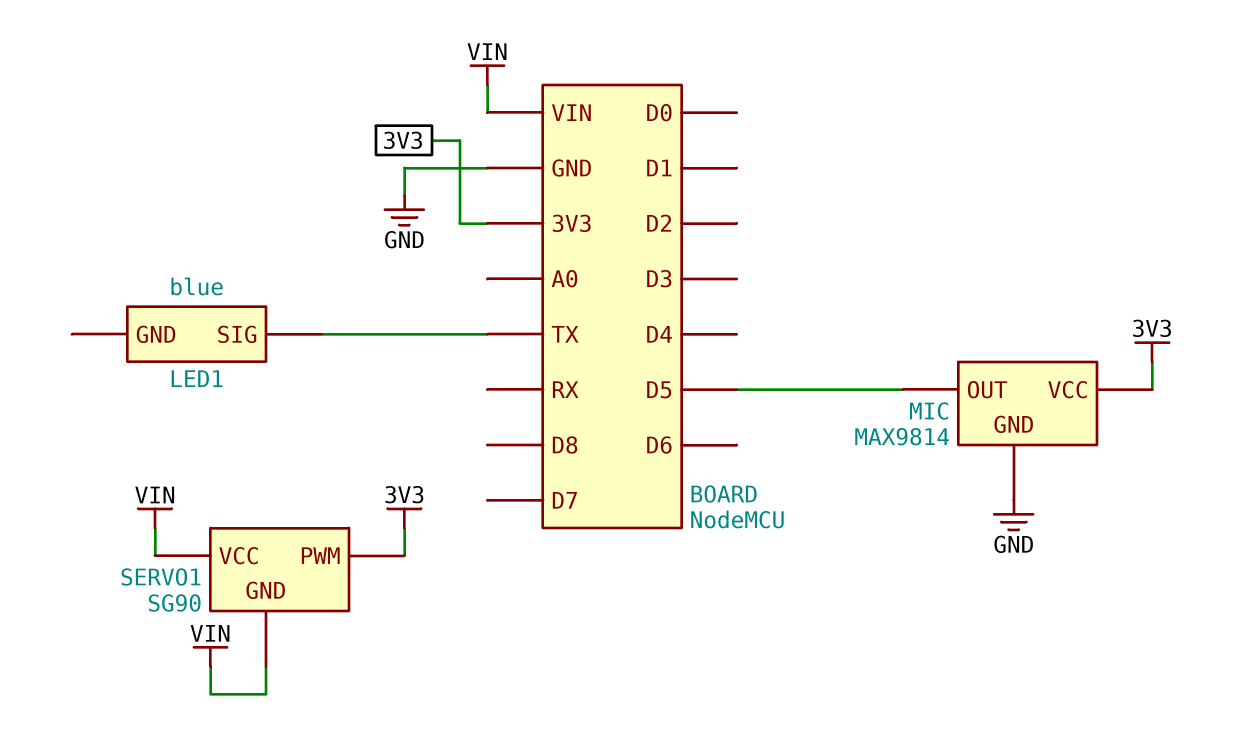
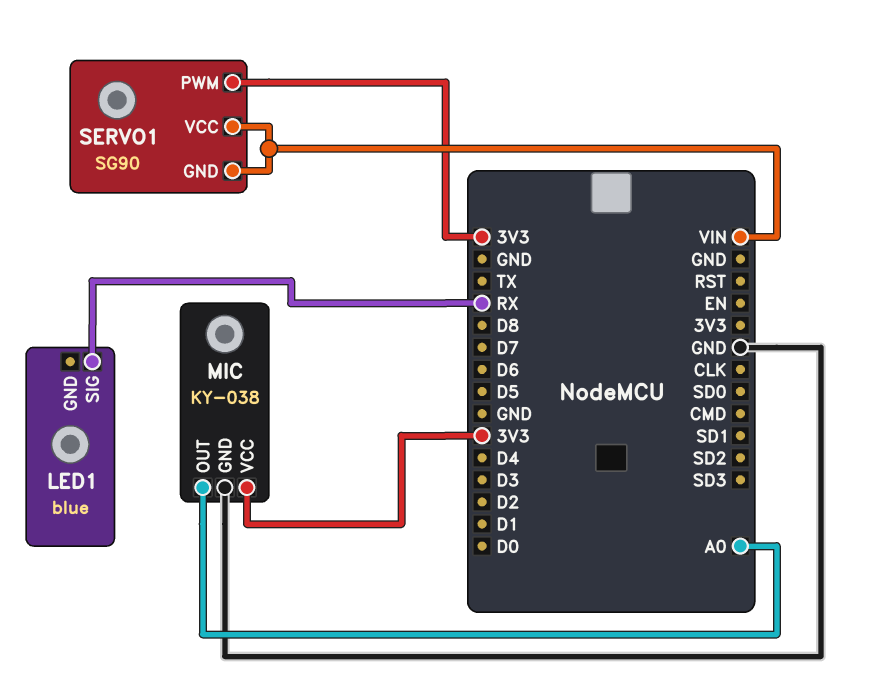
LED1 pin SIG: TX -> RX
MIC: MAX9814 -> KY-038
MIC pin OUT: D5 -> A0

